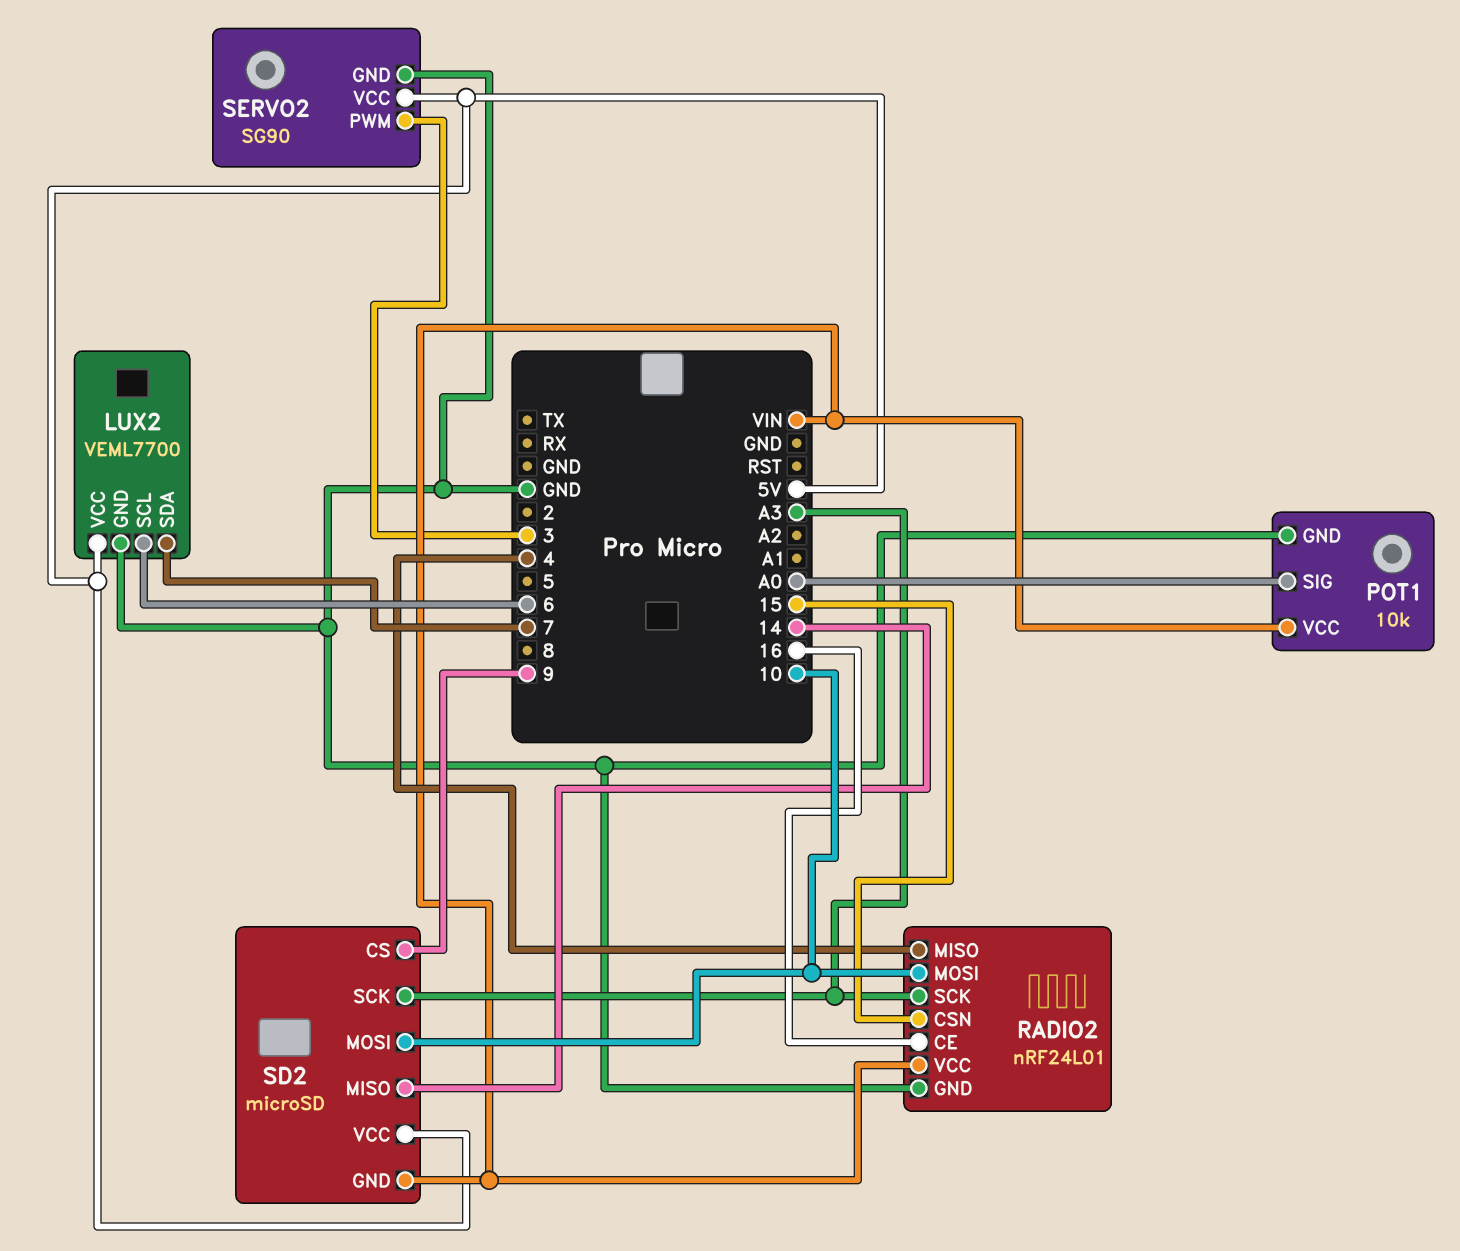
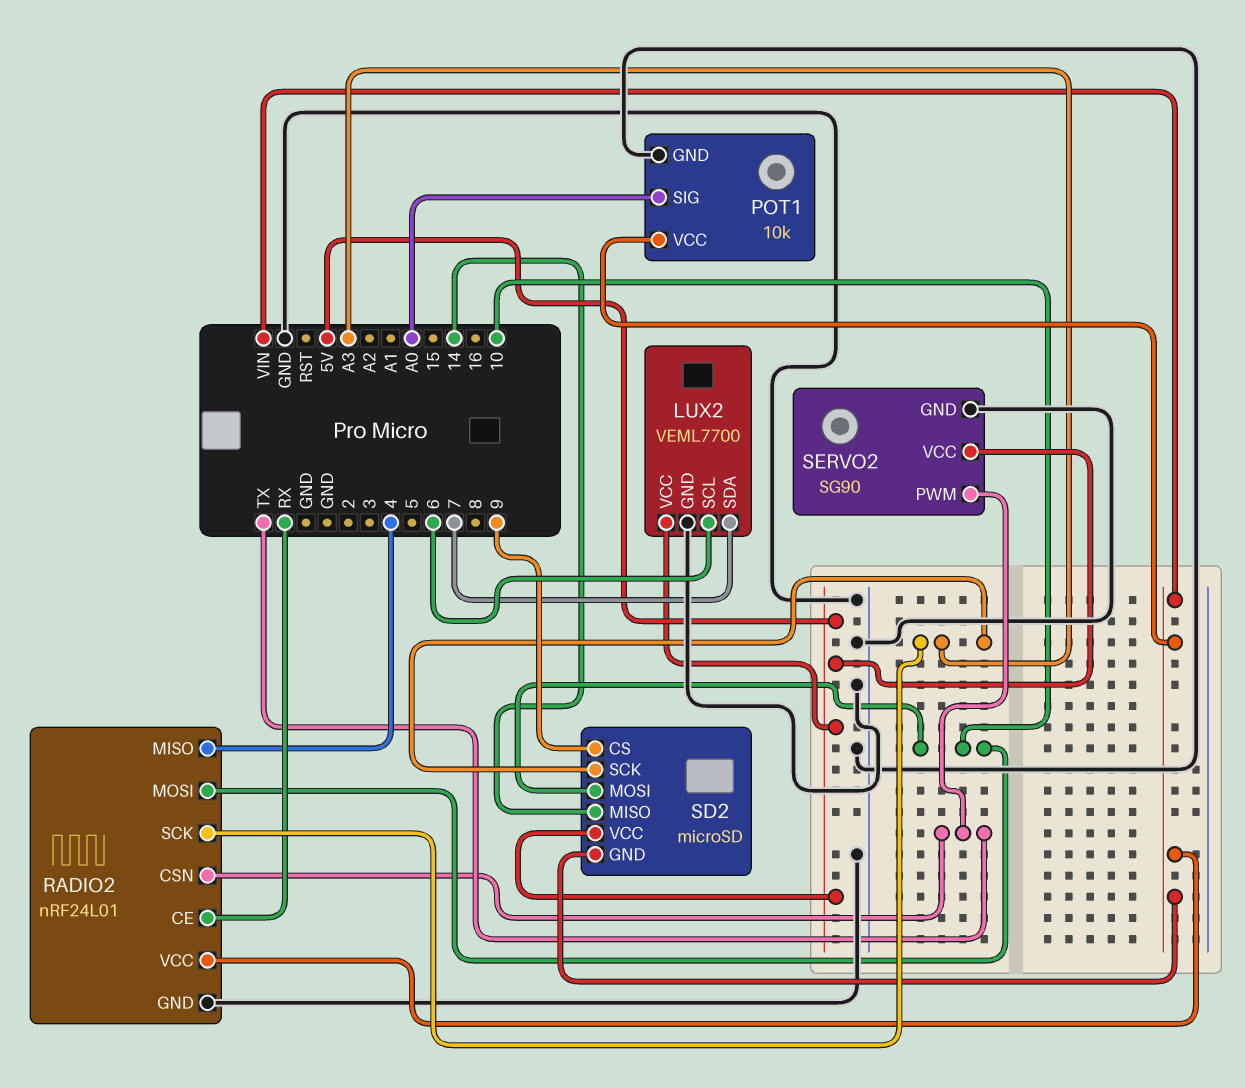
RADIO2 pin CE: 16 -> RX
RADIO2 pin CSN: 15 -> TX
SERVO2 pin PWM: 3 -> TX

